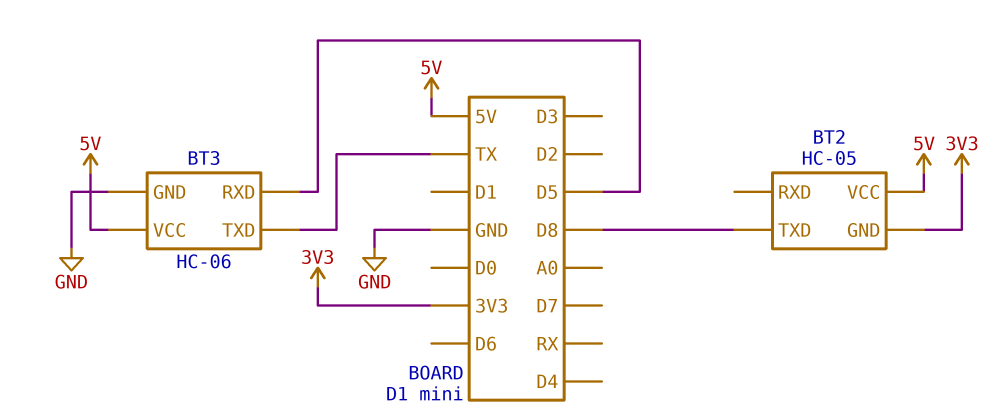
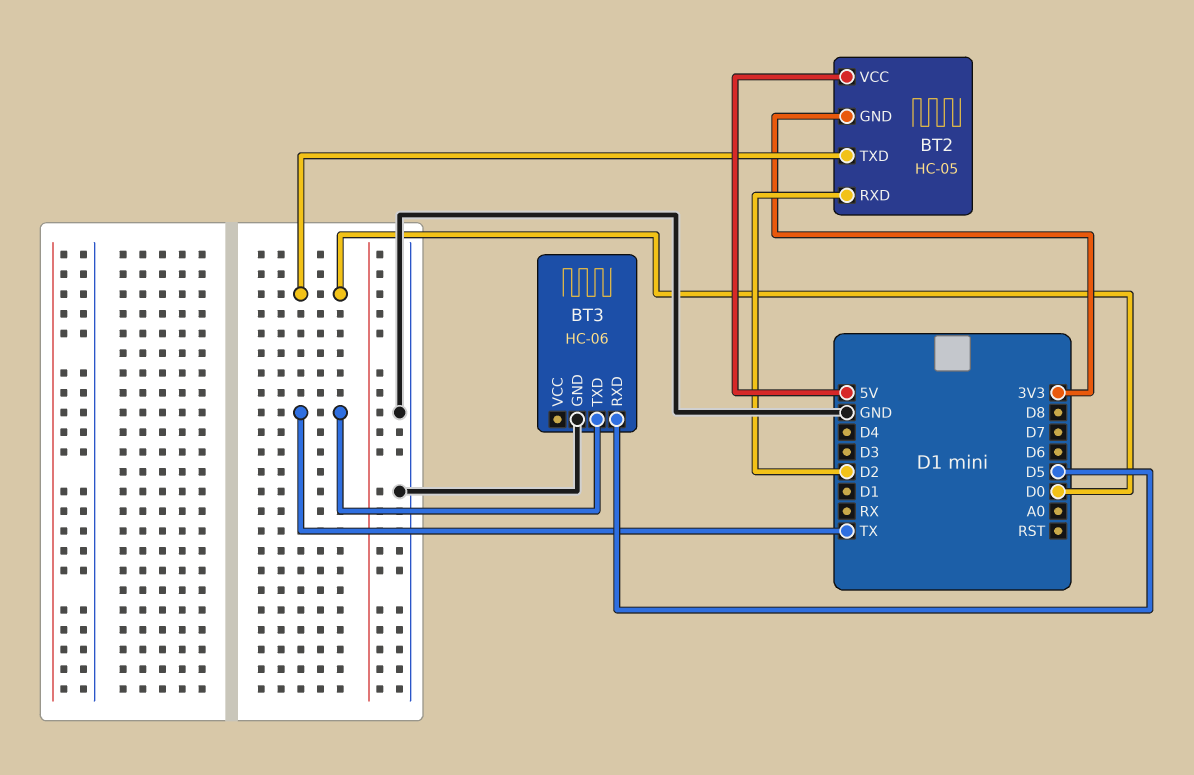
BT2 pin RXD: none -> D2
BT2 pin TXD: D8 -> D0
BT3 pin VCC: 5V -> none

